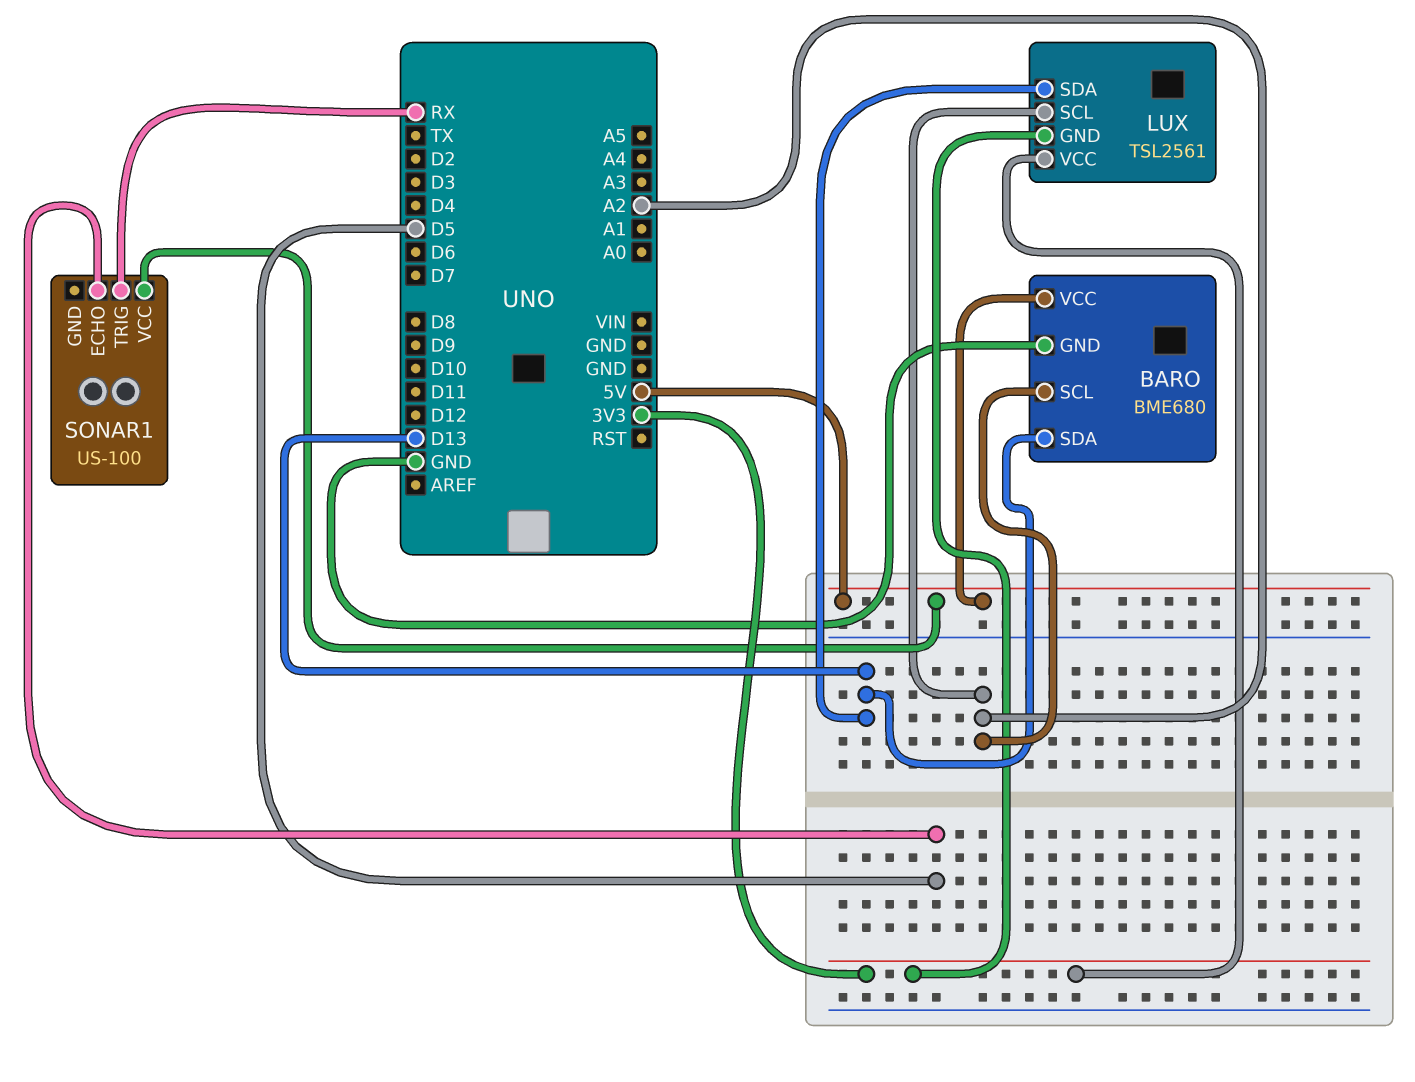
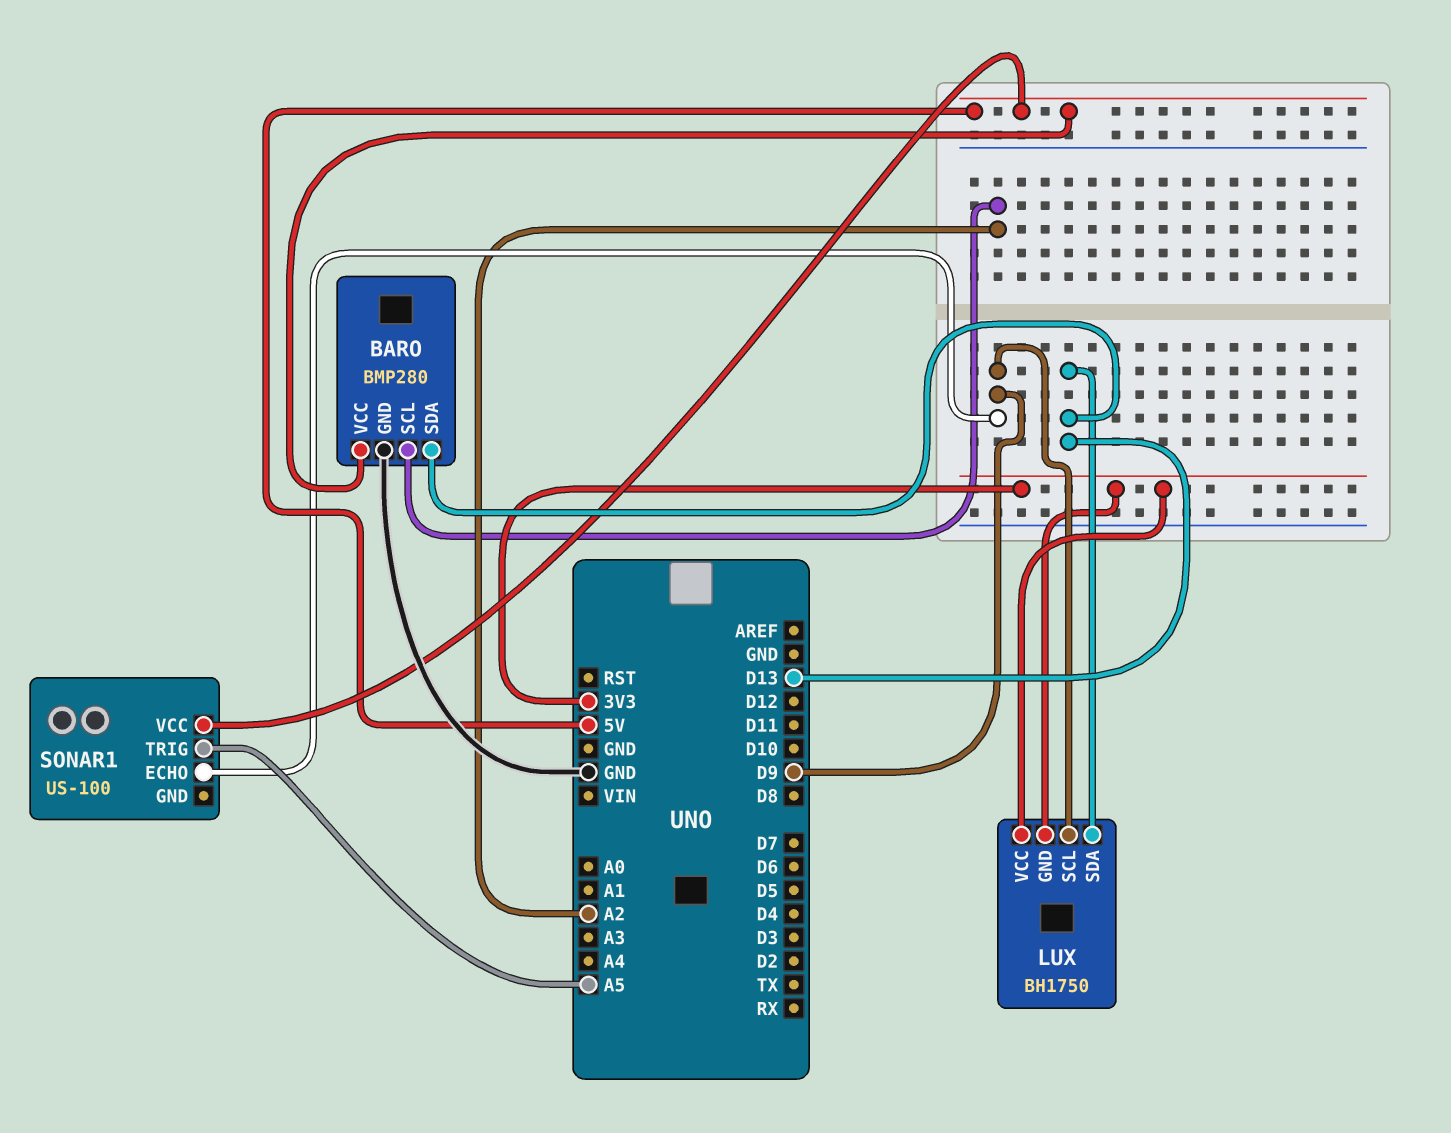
BARO: BME680 -> BMP280
LUX: TSL2561 -> BH1750
LUX pin SCL: A2 -> D9
SONAR1 pin ECHO: D5 -> D9
SONAR1 pin TRIG: RX -> A5

